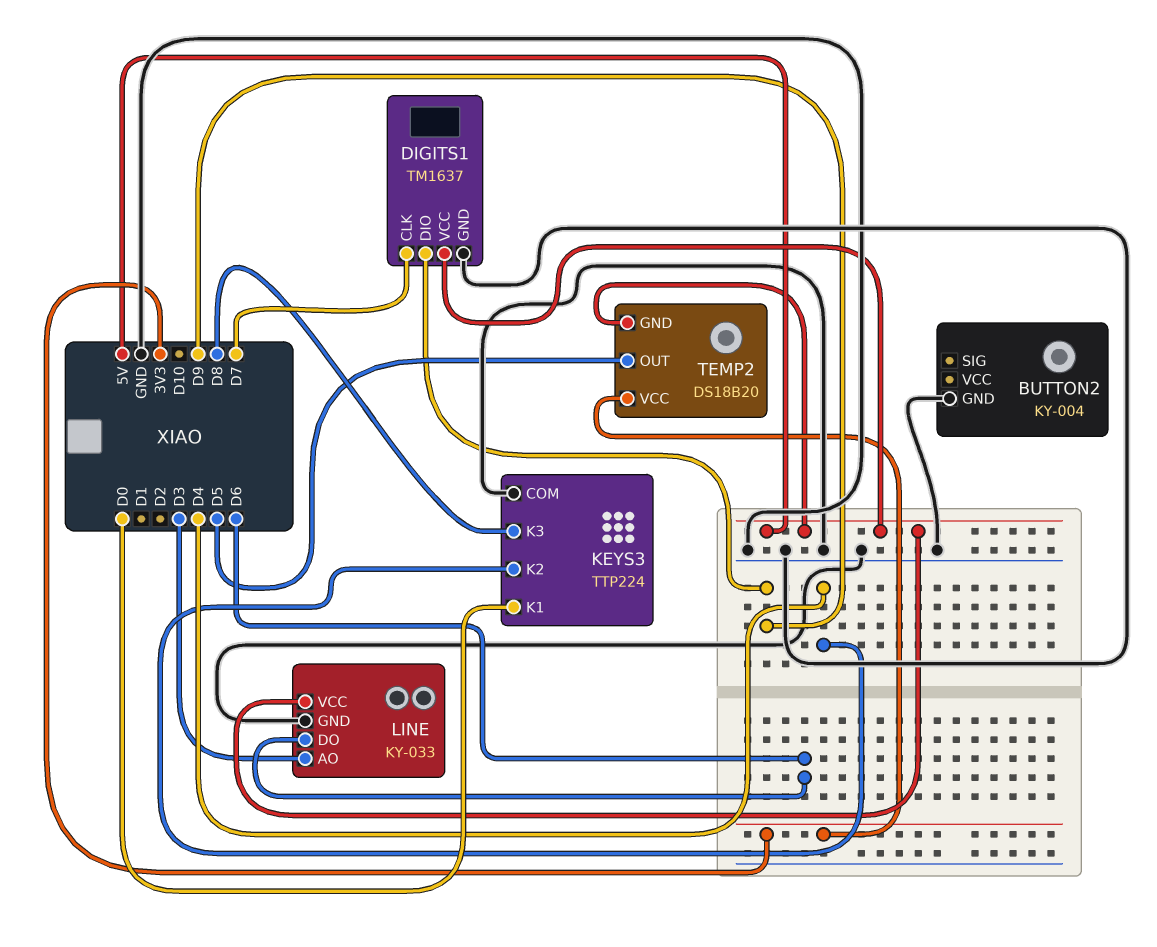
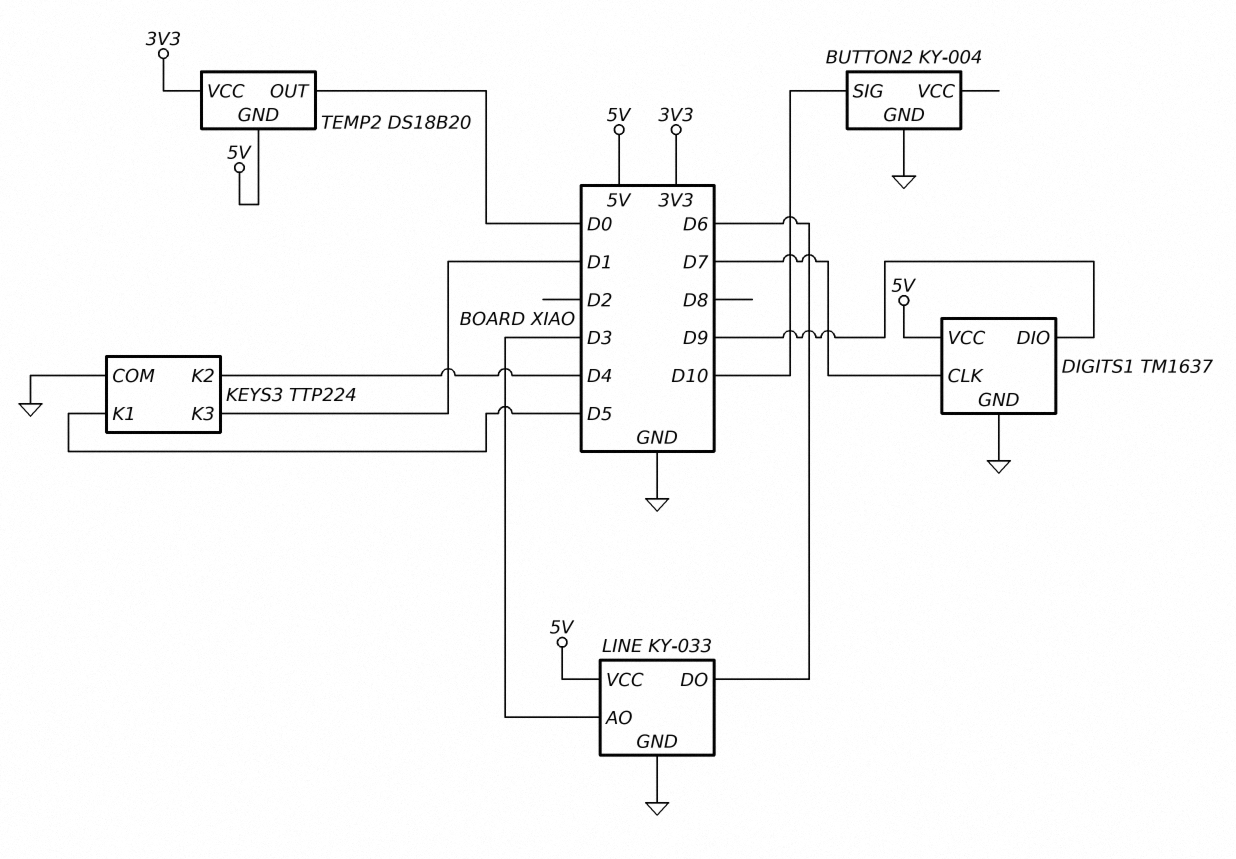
BUTTON2 pin SIG: none -> D10
KEYS3 pin K1: D0 -> D5
KEYS3 pin K3: D8 -> D1
TEMP2 pin OUT: D5 -> D0

